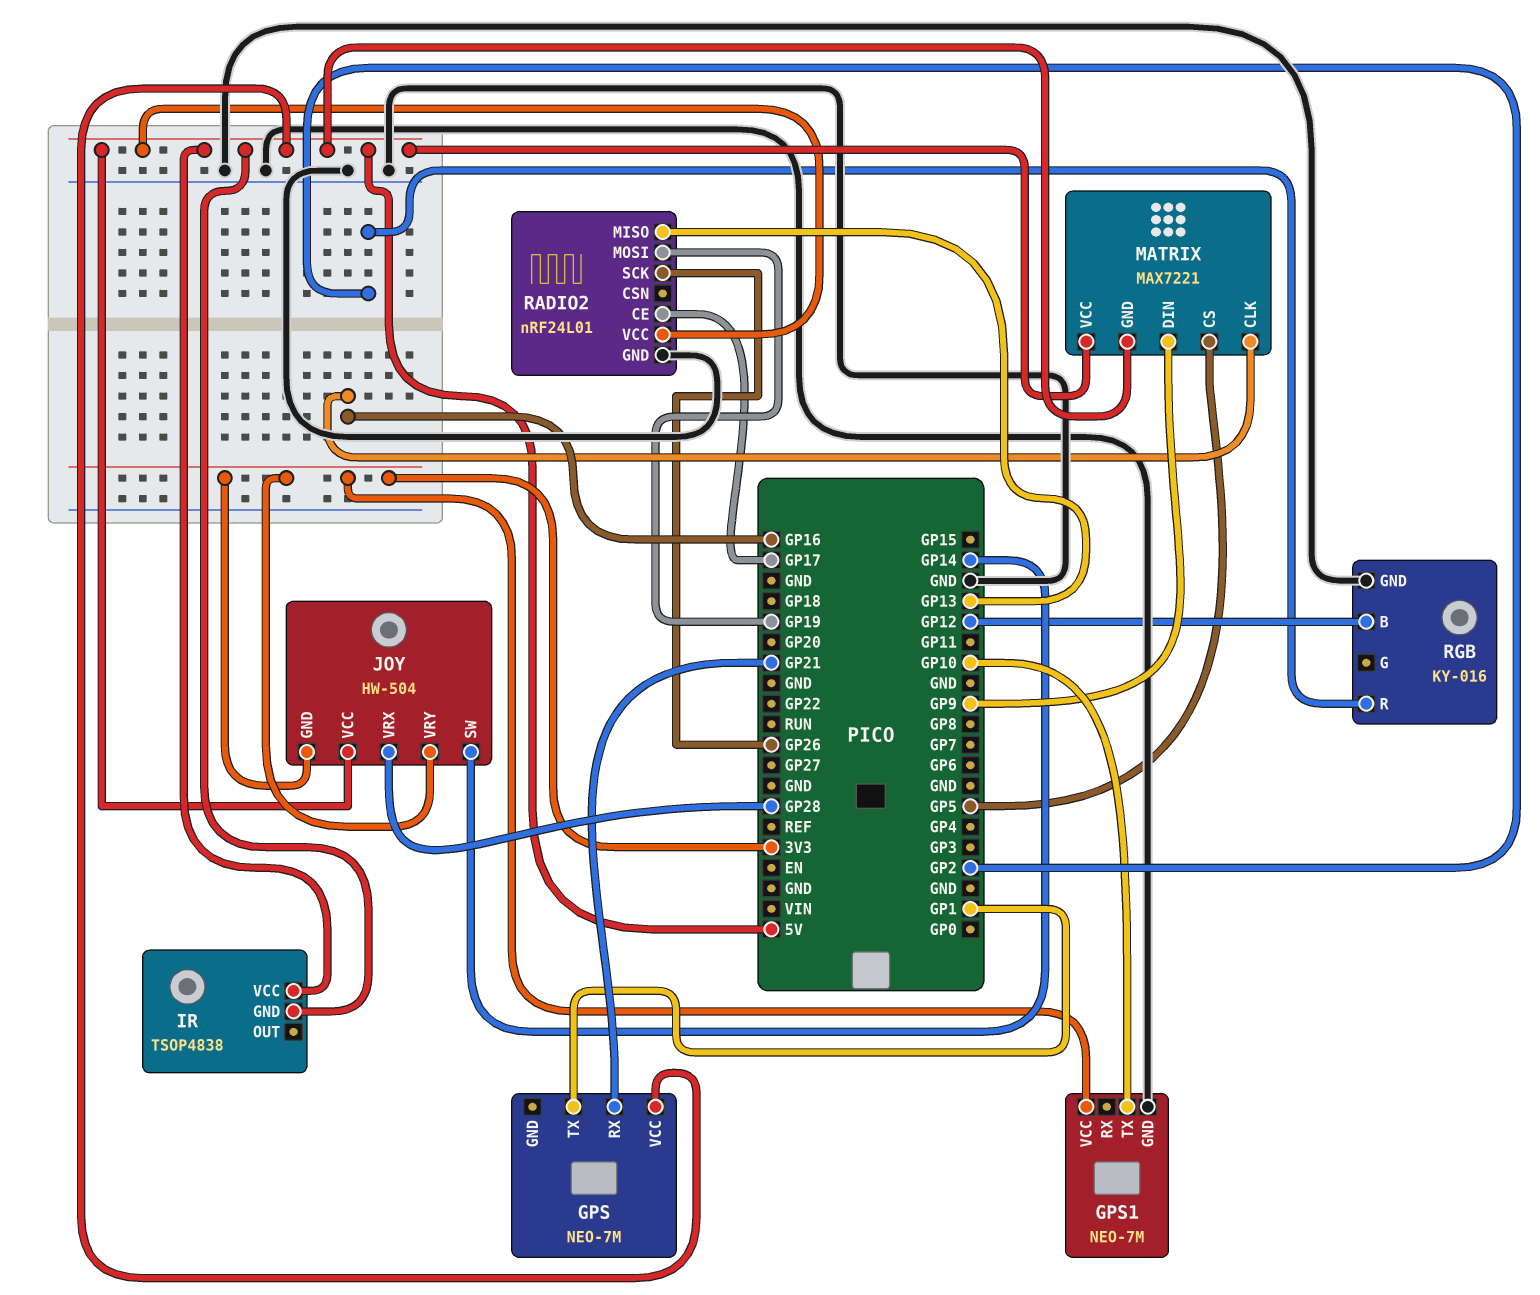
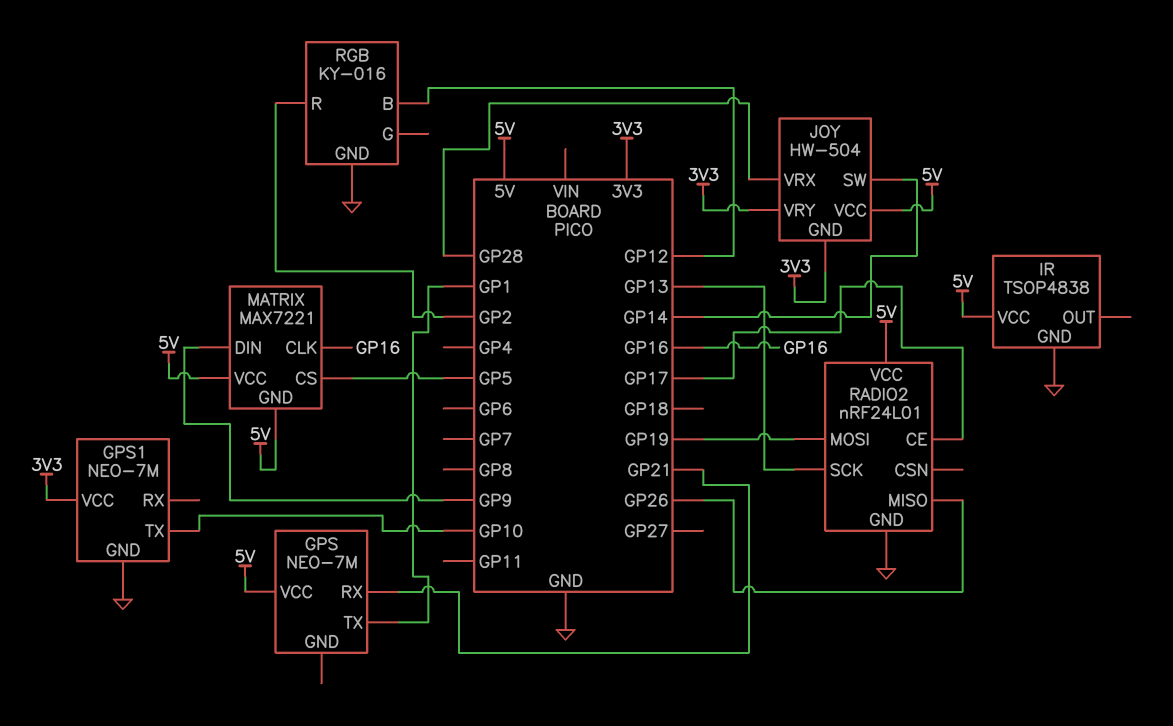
IR pin GND: 5V -> GND
RADIO2 pin MISO: GP13 -> GP26
RADIO2 pin SCK: GP26 -> GP13

